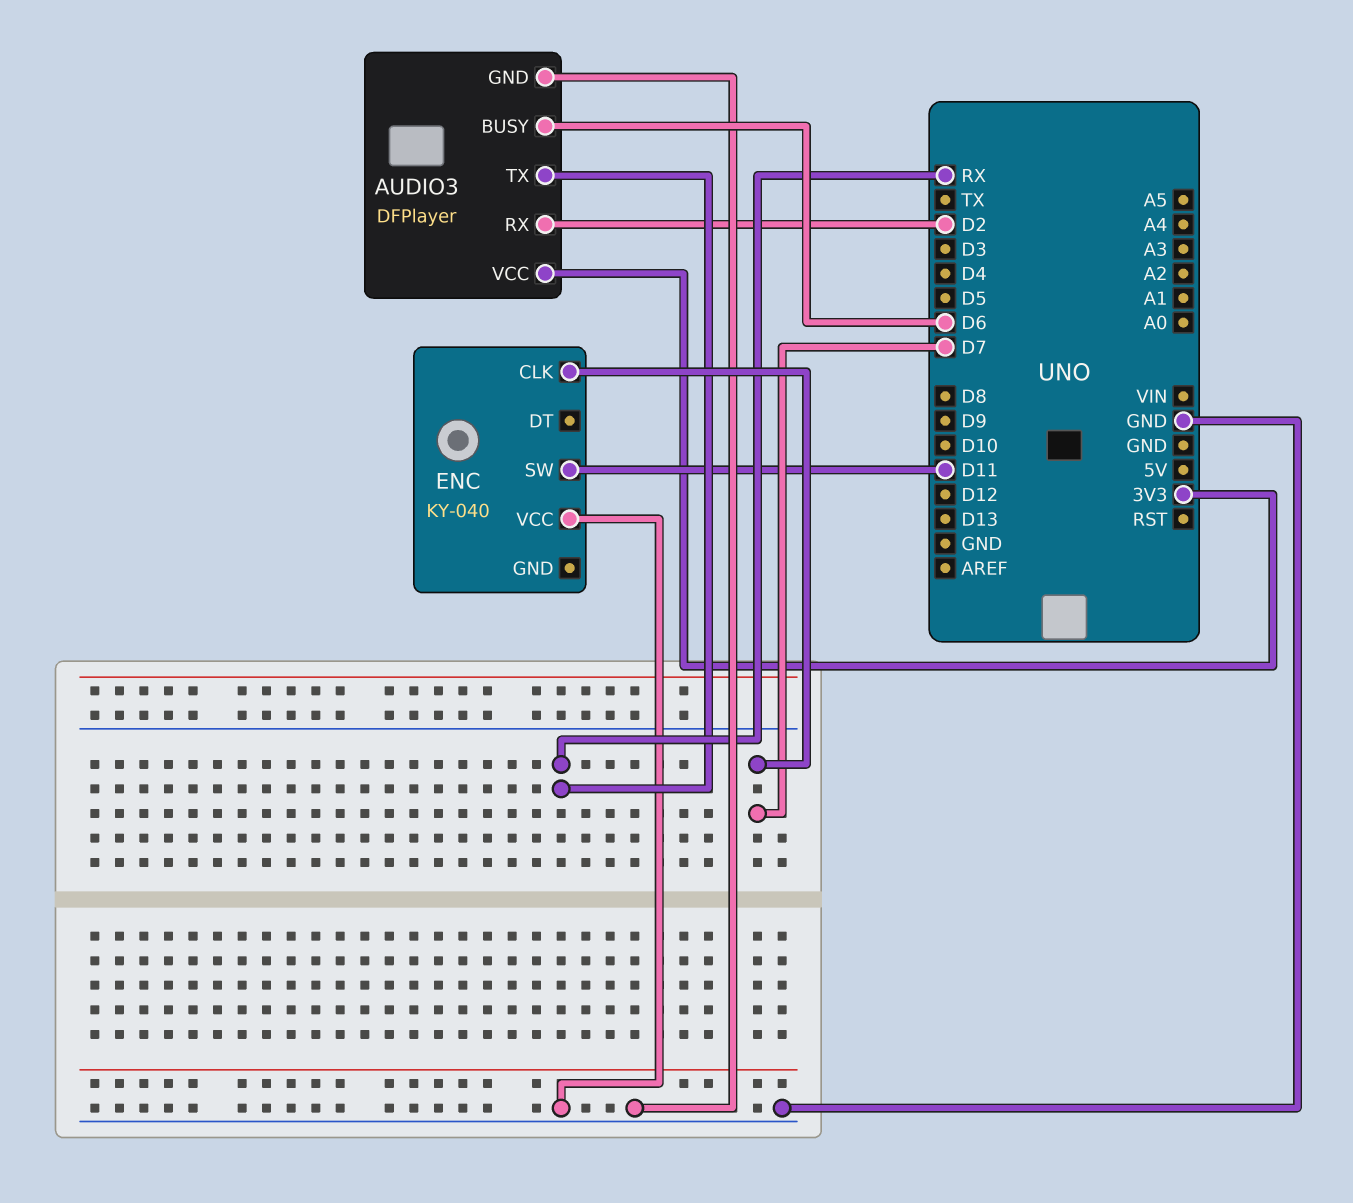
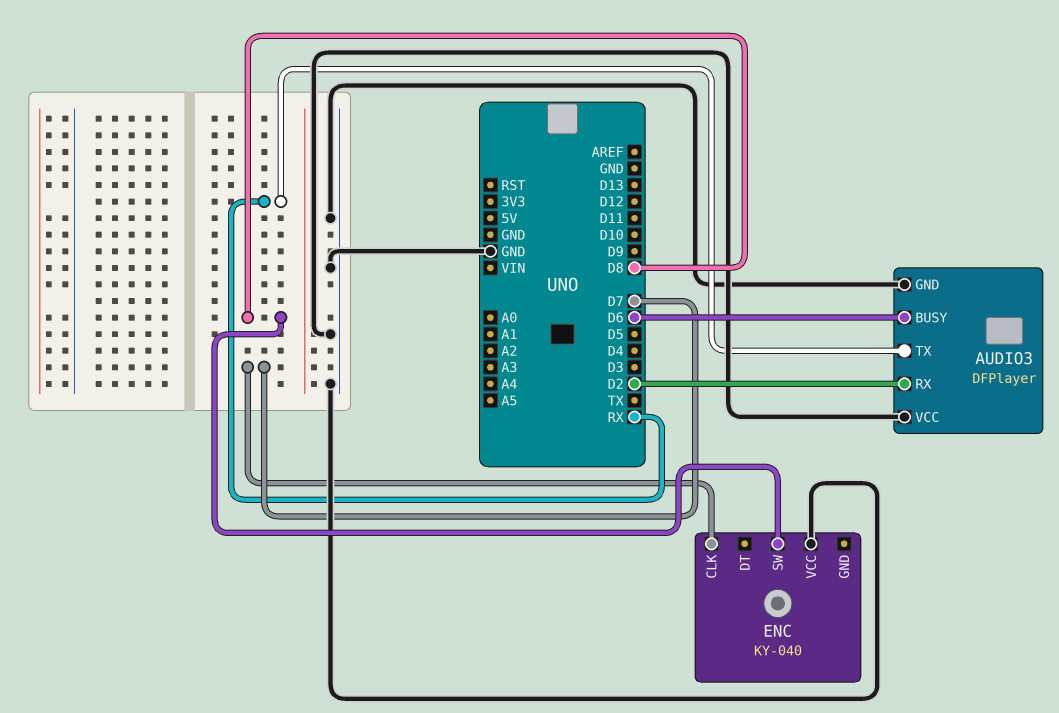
AUDIO3 pin VCC: 3V3 -> GND
ENC pin SW: D11 -> D8

